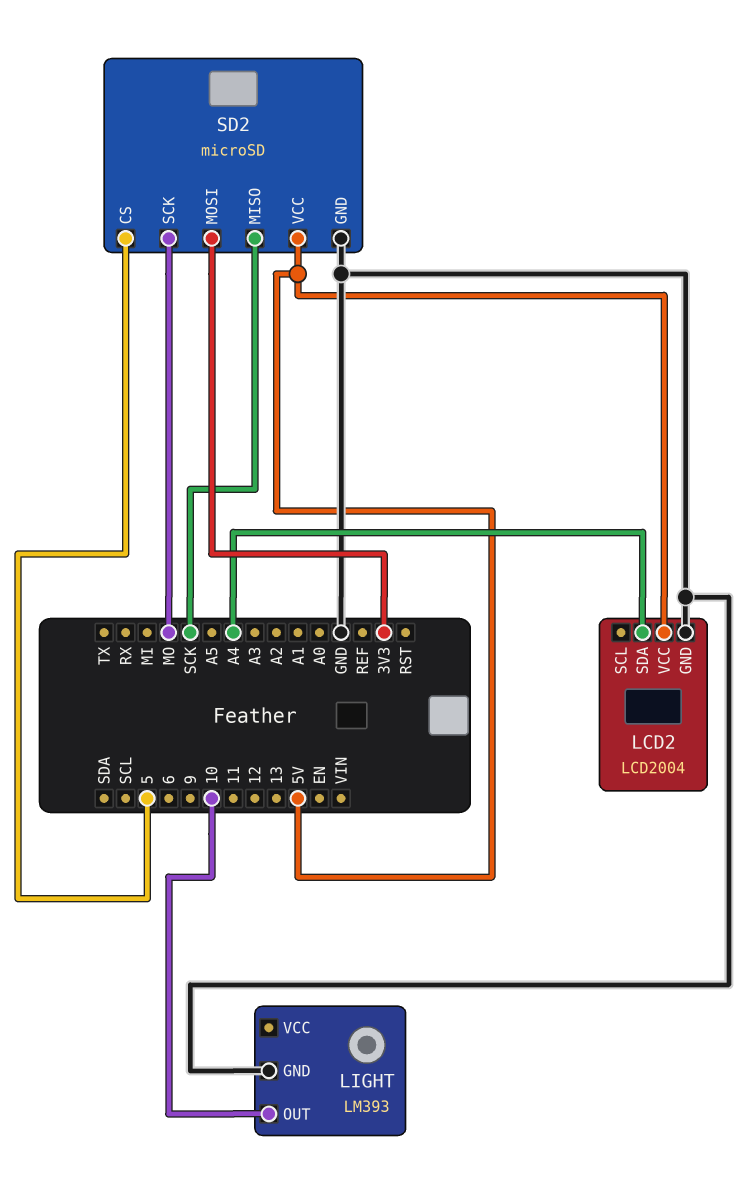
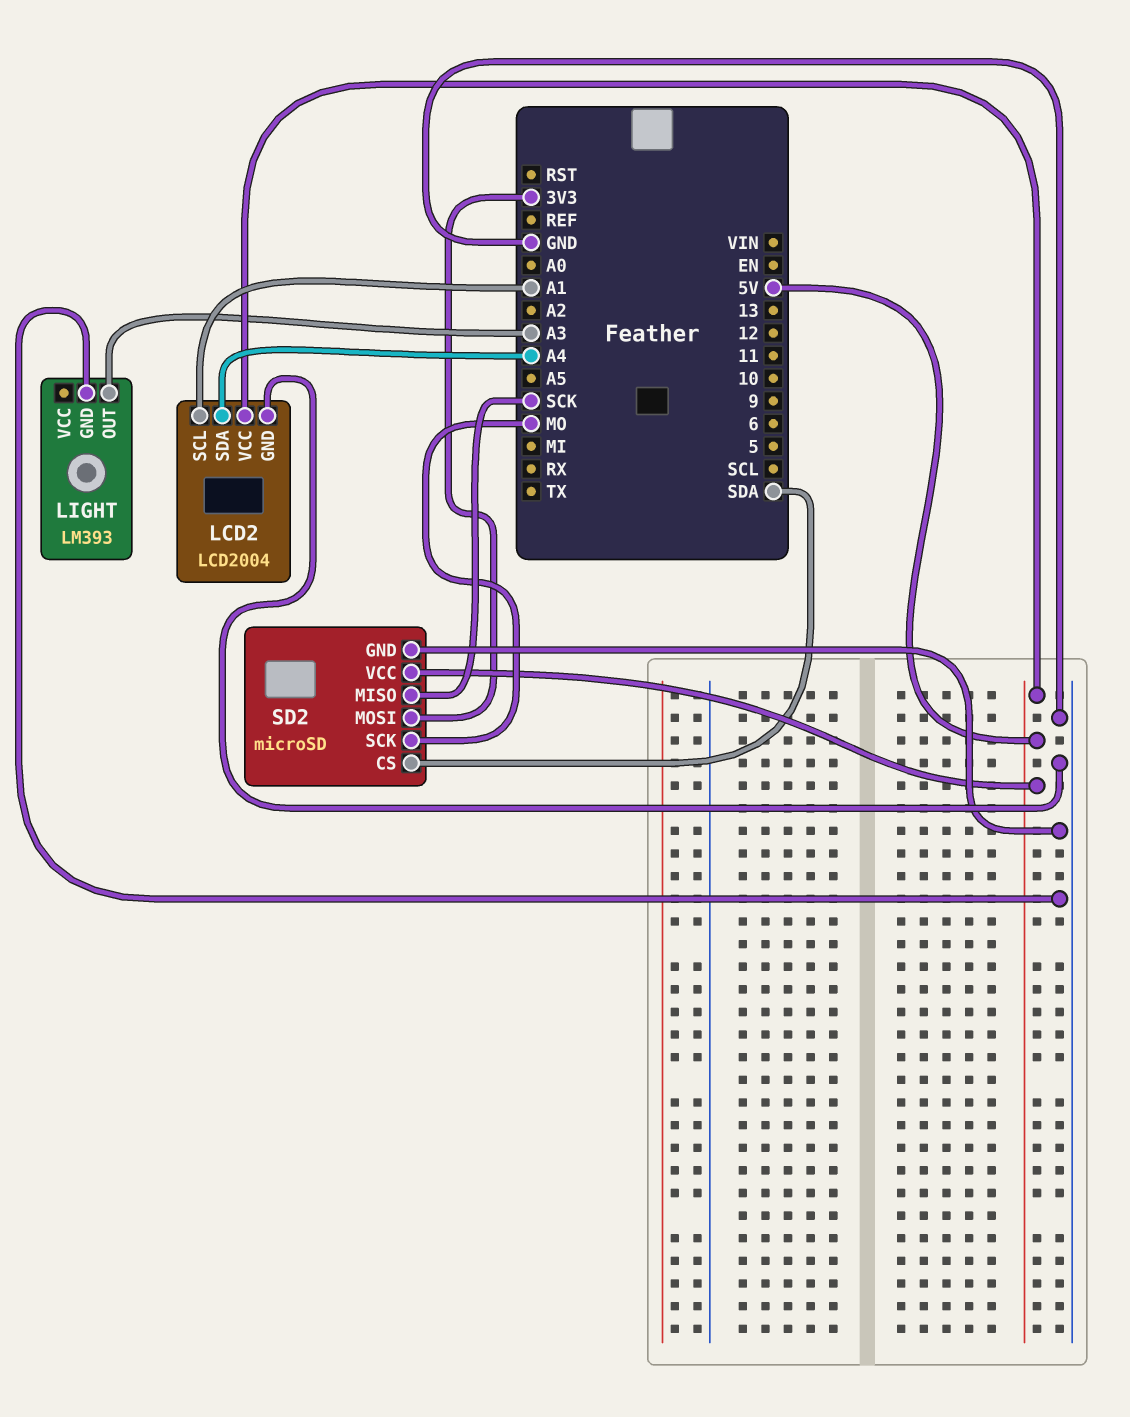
LCD2 pin SCL: none -> A1
LIGHT pin OUT: 10 -> A3
SD2 pin CS: 5 -> SDA

